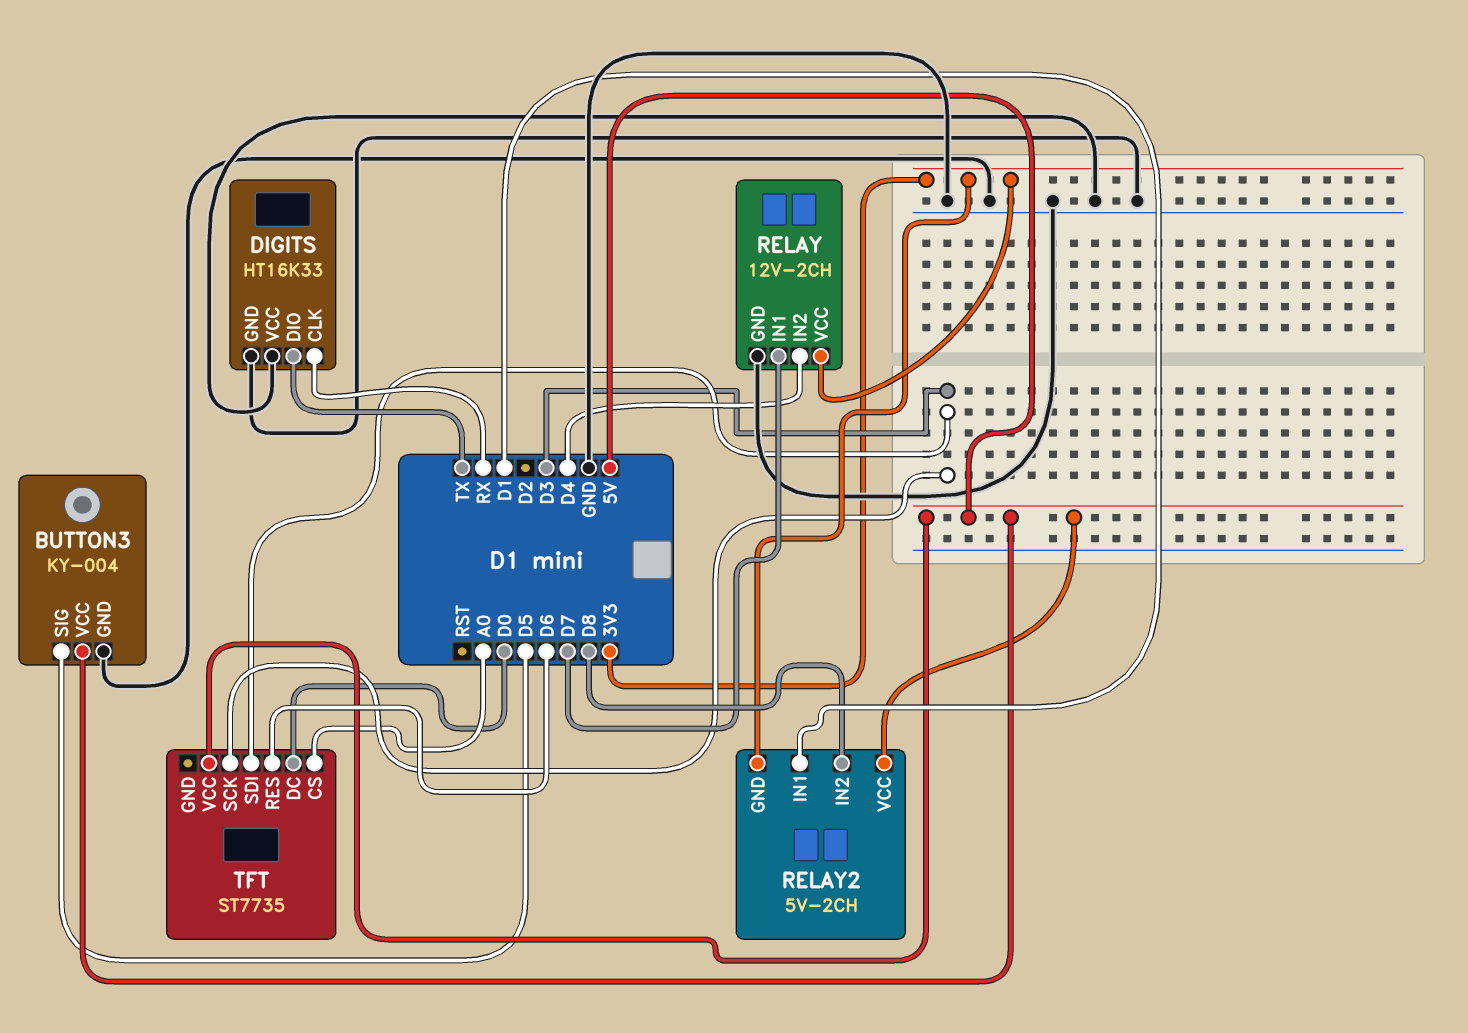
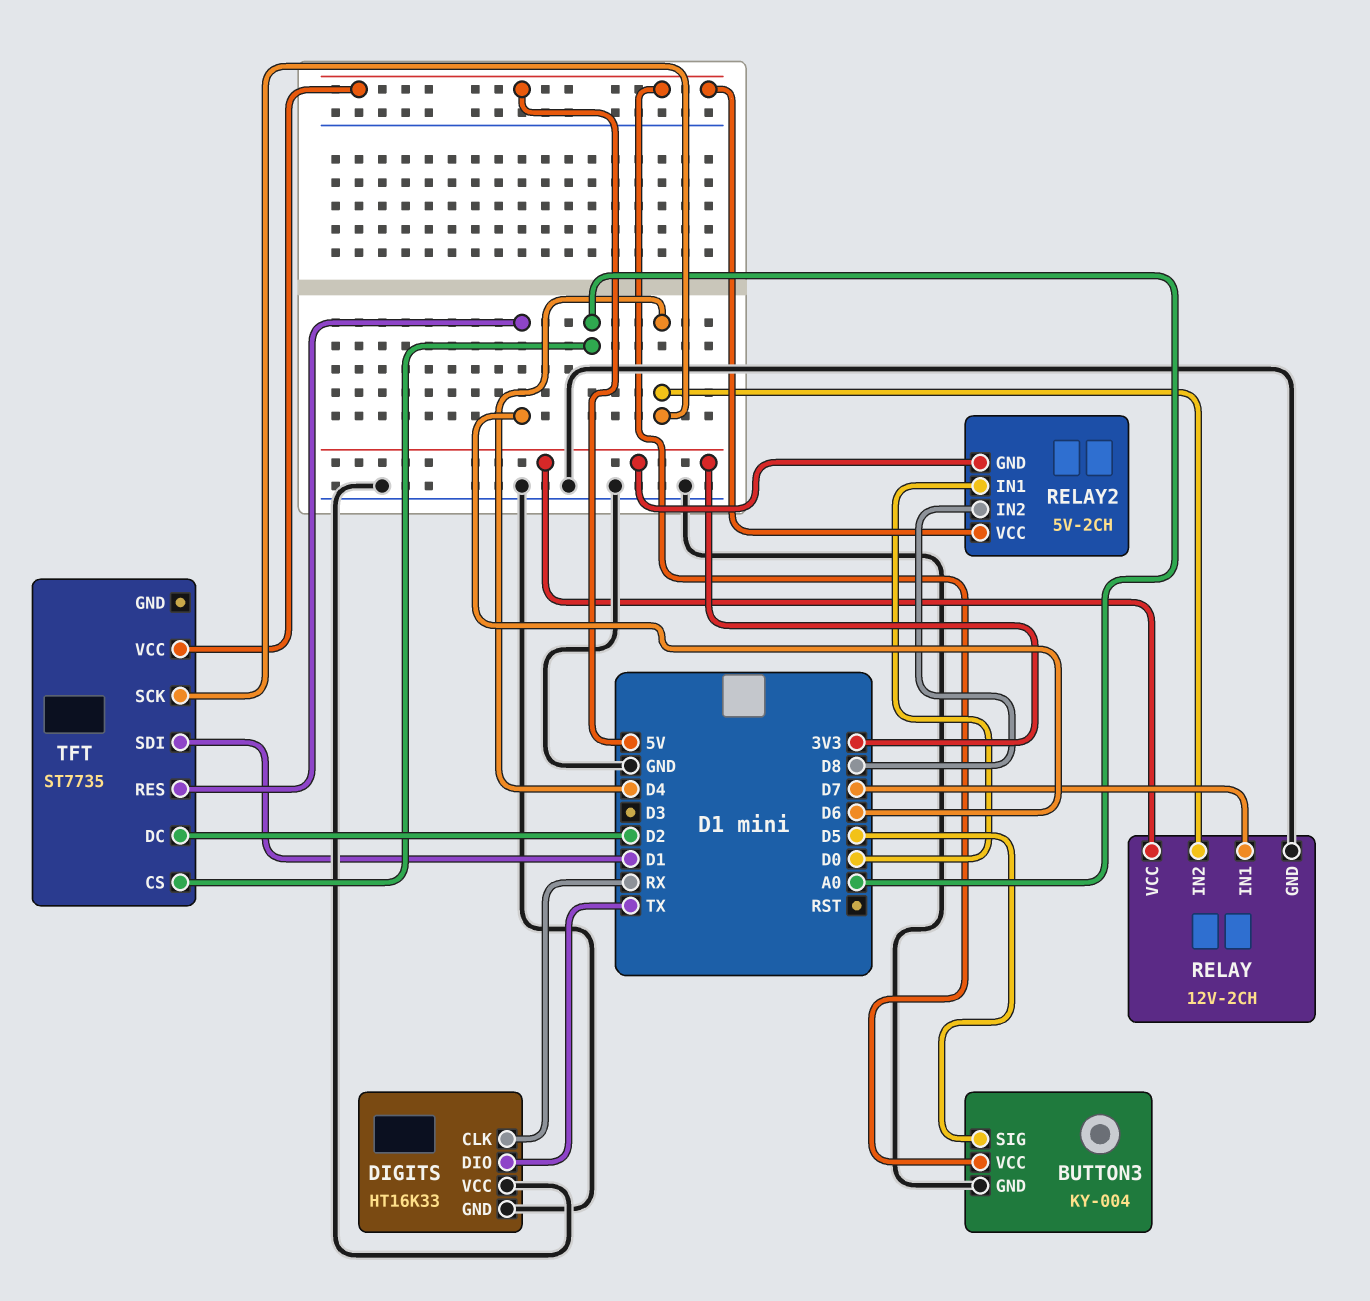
RELAY2 pin IN1: D1 -> D0
TFT pin DC: D0 -> D2
TFT pin SCK: D3 -> D4
TFT pin SDI: D3 -> D1

